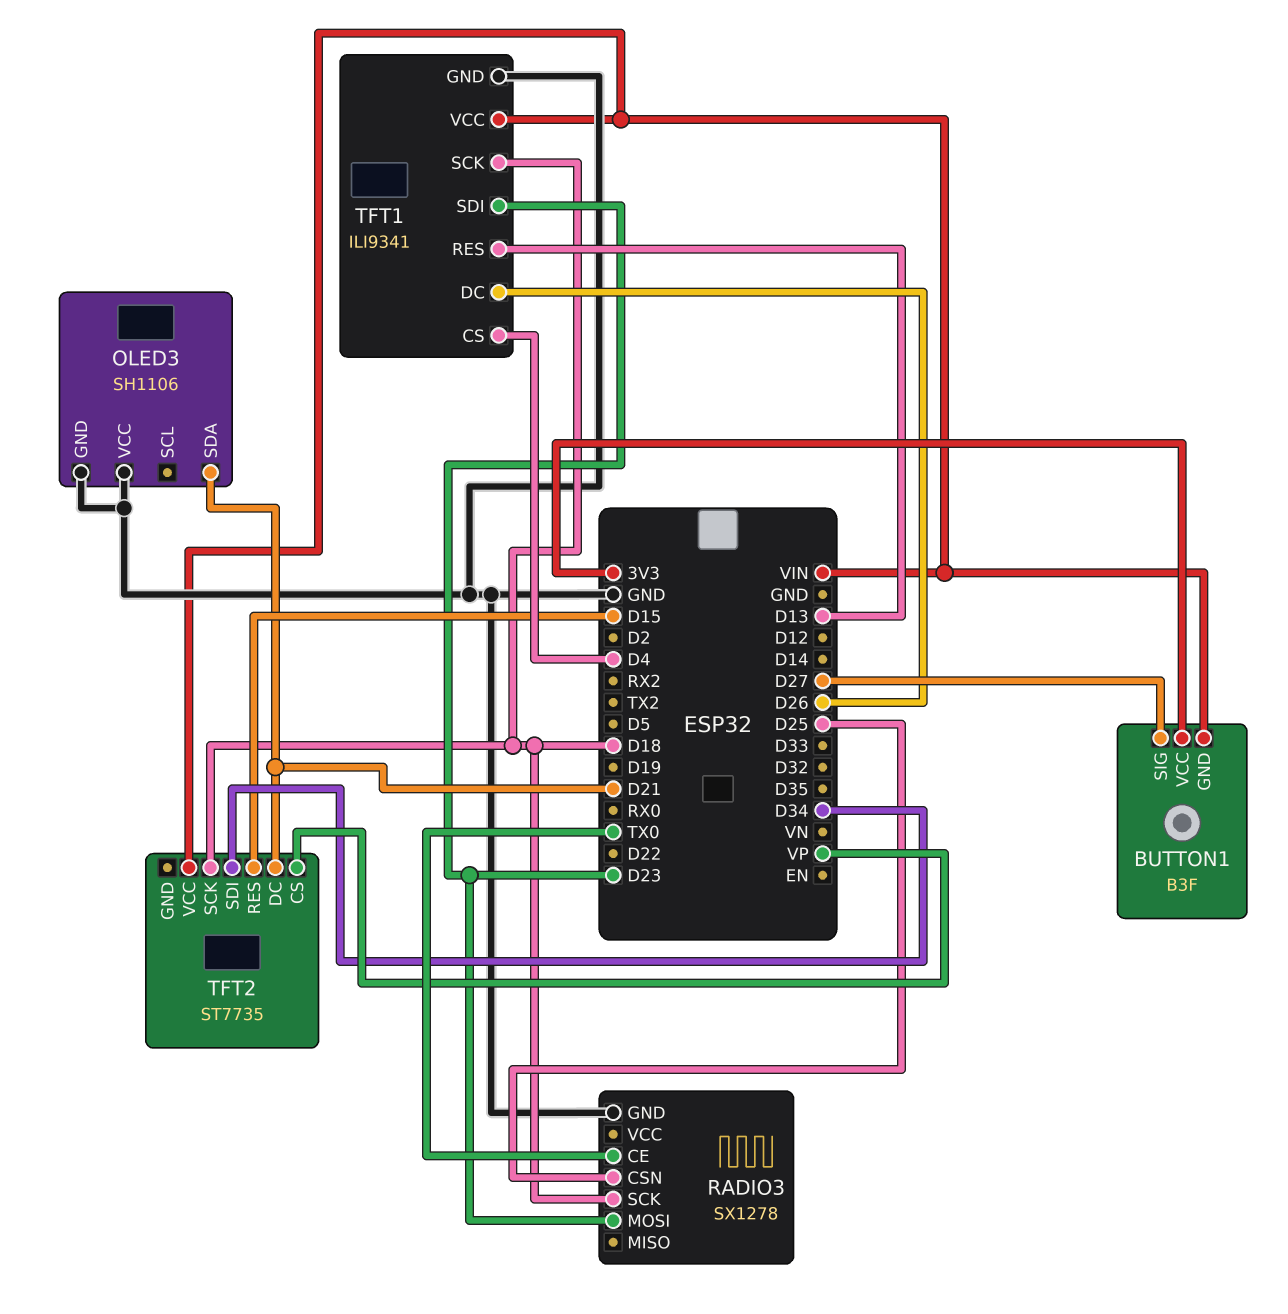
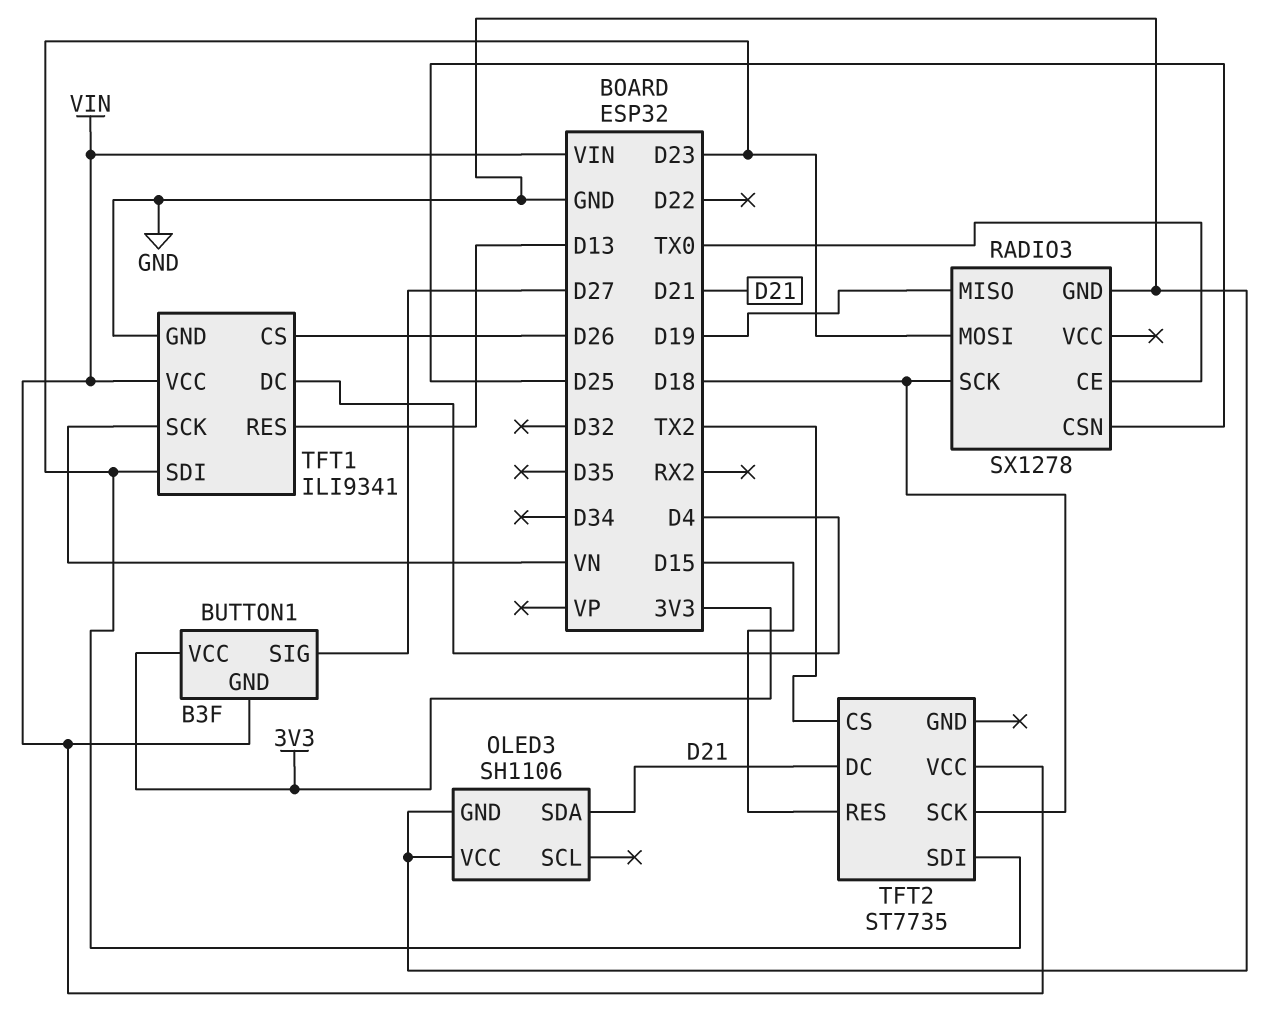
RADIO3 pin MISO: none -> D19
TFT1 pin CS: D4 -> D26
TFT1 pin DC: D26 -> D4
TFT1 pin SCK: D18 -> VN
TFT2 pin CS: VP -> TX2
TFT2 pin SDI: D34 -> D23

